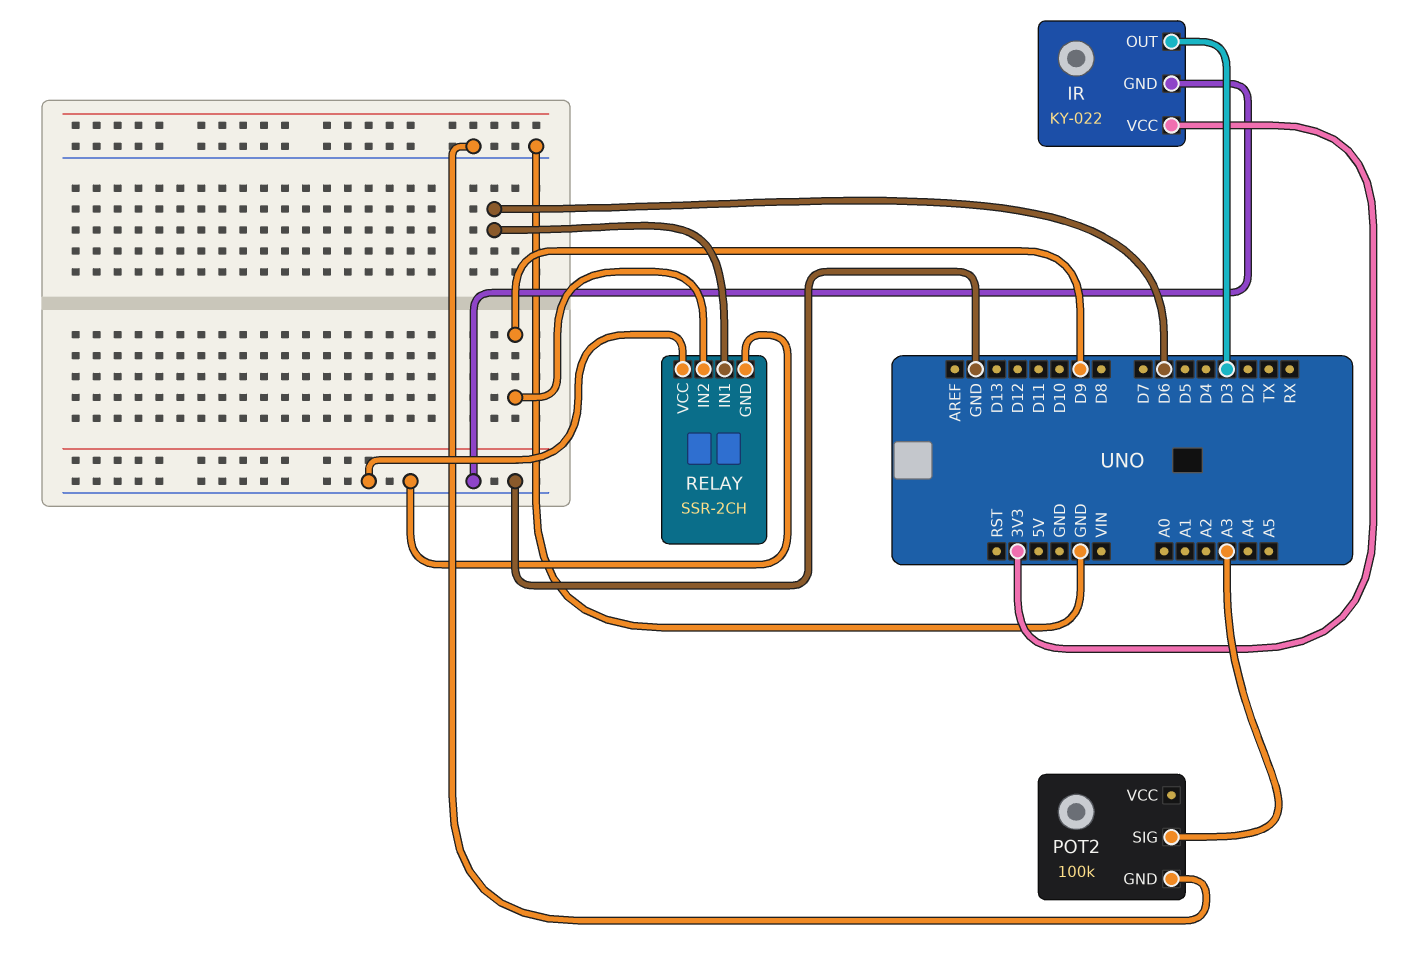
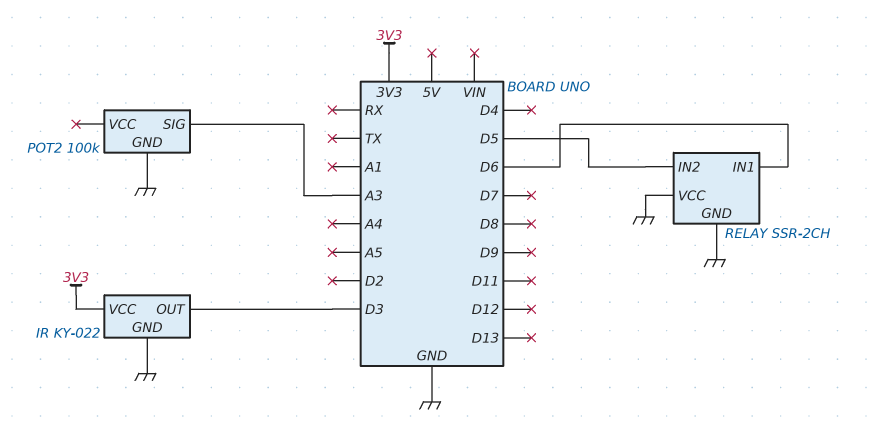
RELAY pin IN2: D9 -> D5

